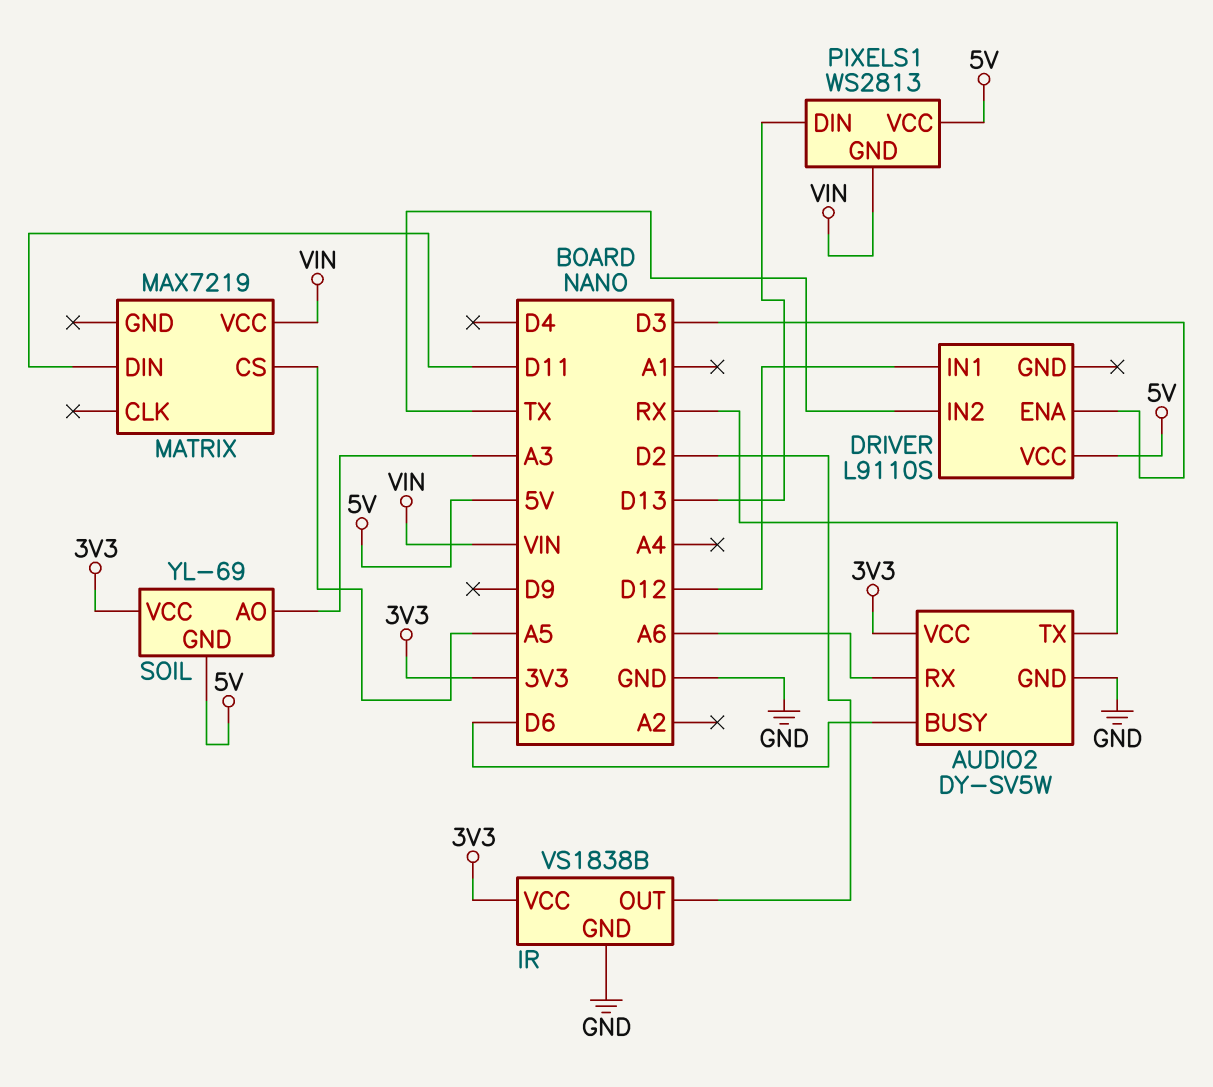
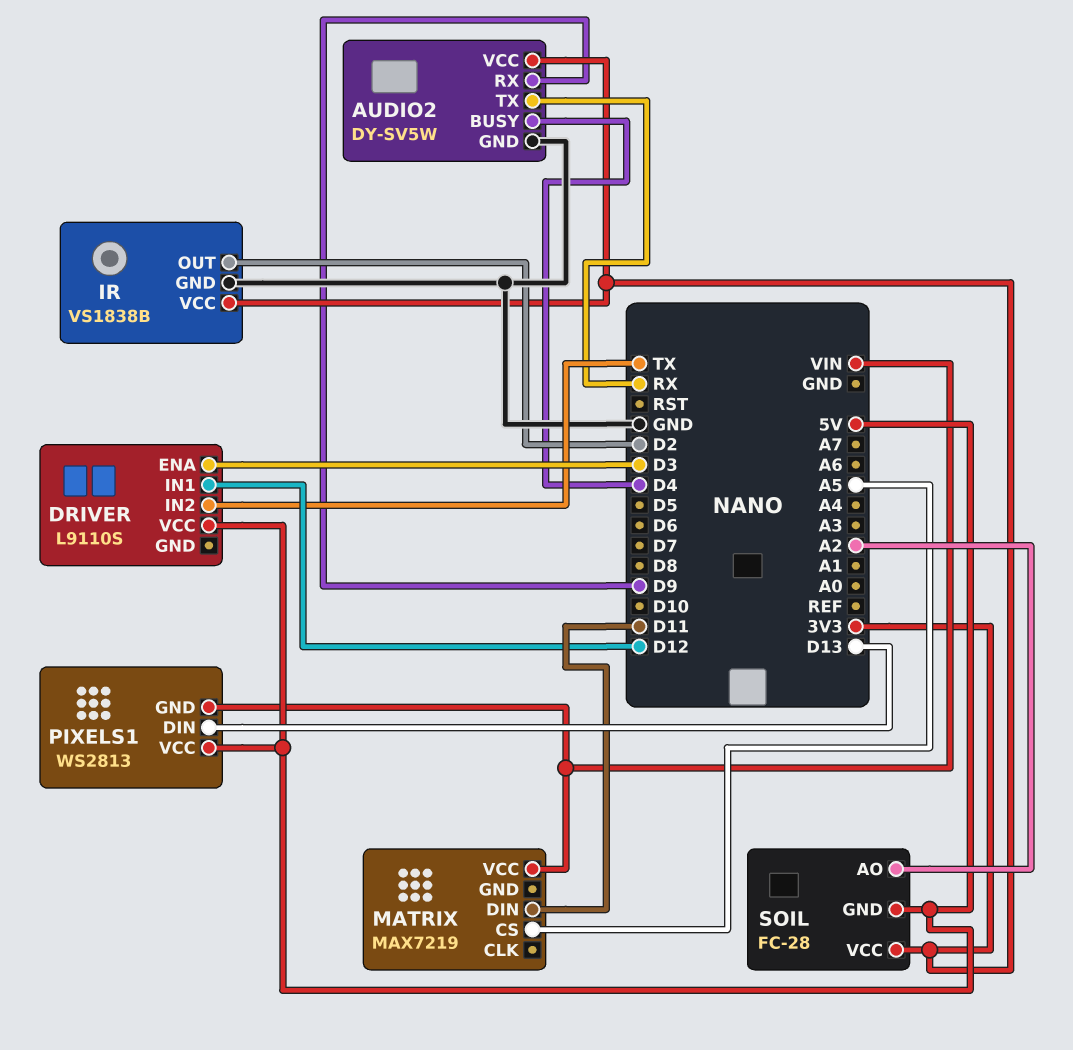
AUDIO2 pin BUSY: D6 -> D4
AUDIO2 pin RX: A6 -> D9
SOIL: YL-69 -> FC-28
SOIL pin AO: A3 -> A2

